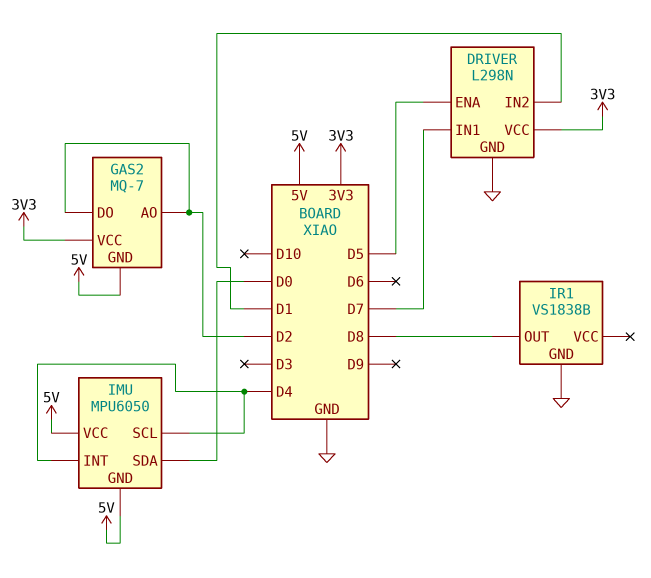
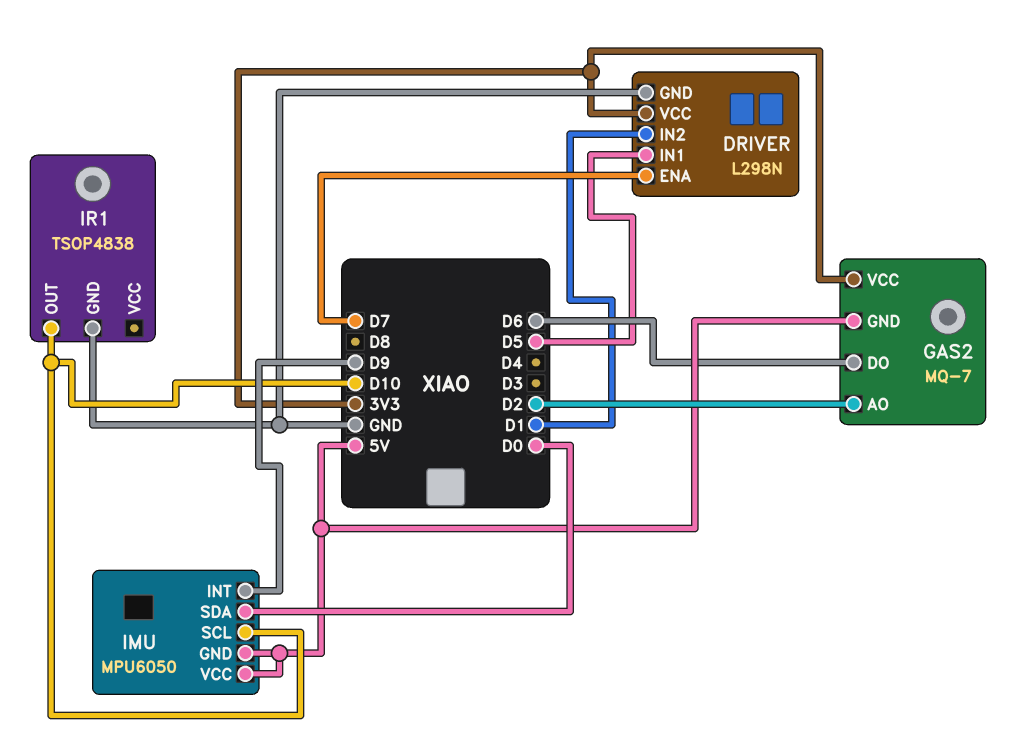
DRIVER pin ENA: D5 -> D7
DRIVER pin IN1: D7 -> D5
GAS2 pin DO: D2 -> D6
IMU pin INT: D4 -> D9
IMU pin SCL: D4 -> D10
IR1: VS1838B -> TSOP4838
IR1 pin OUT: D8 -> D10

